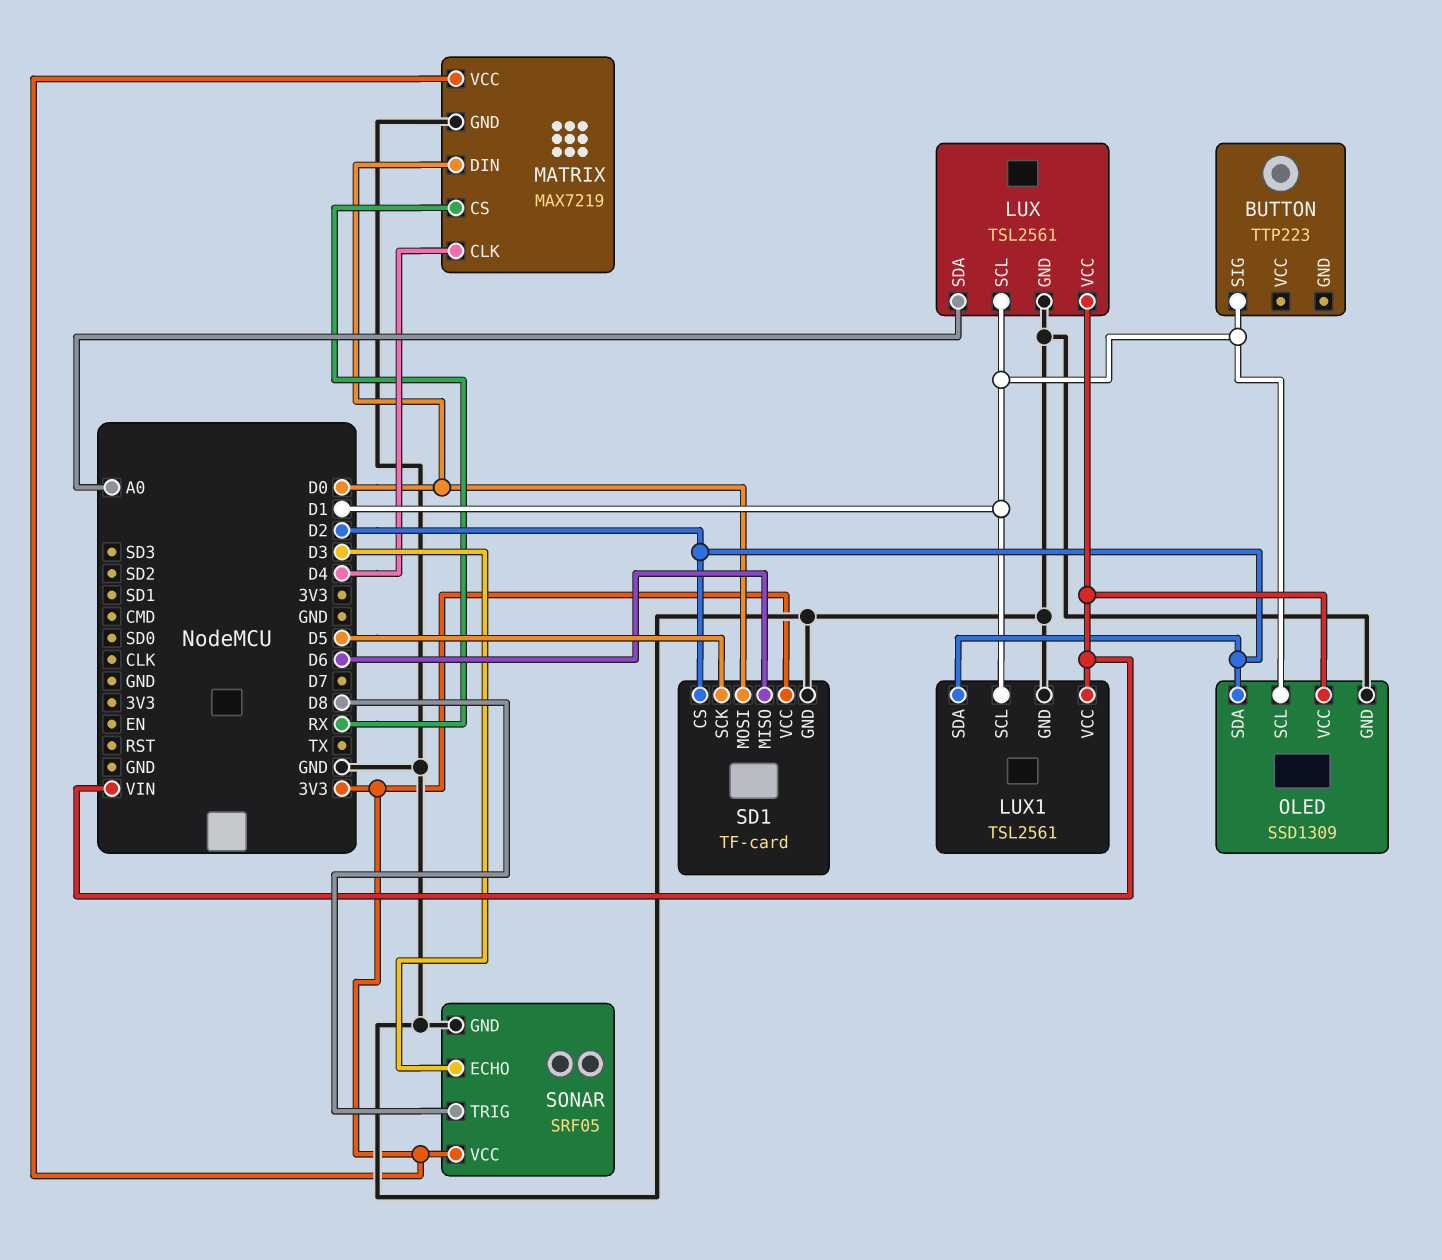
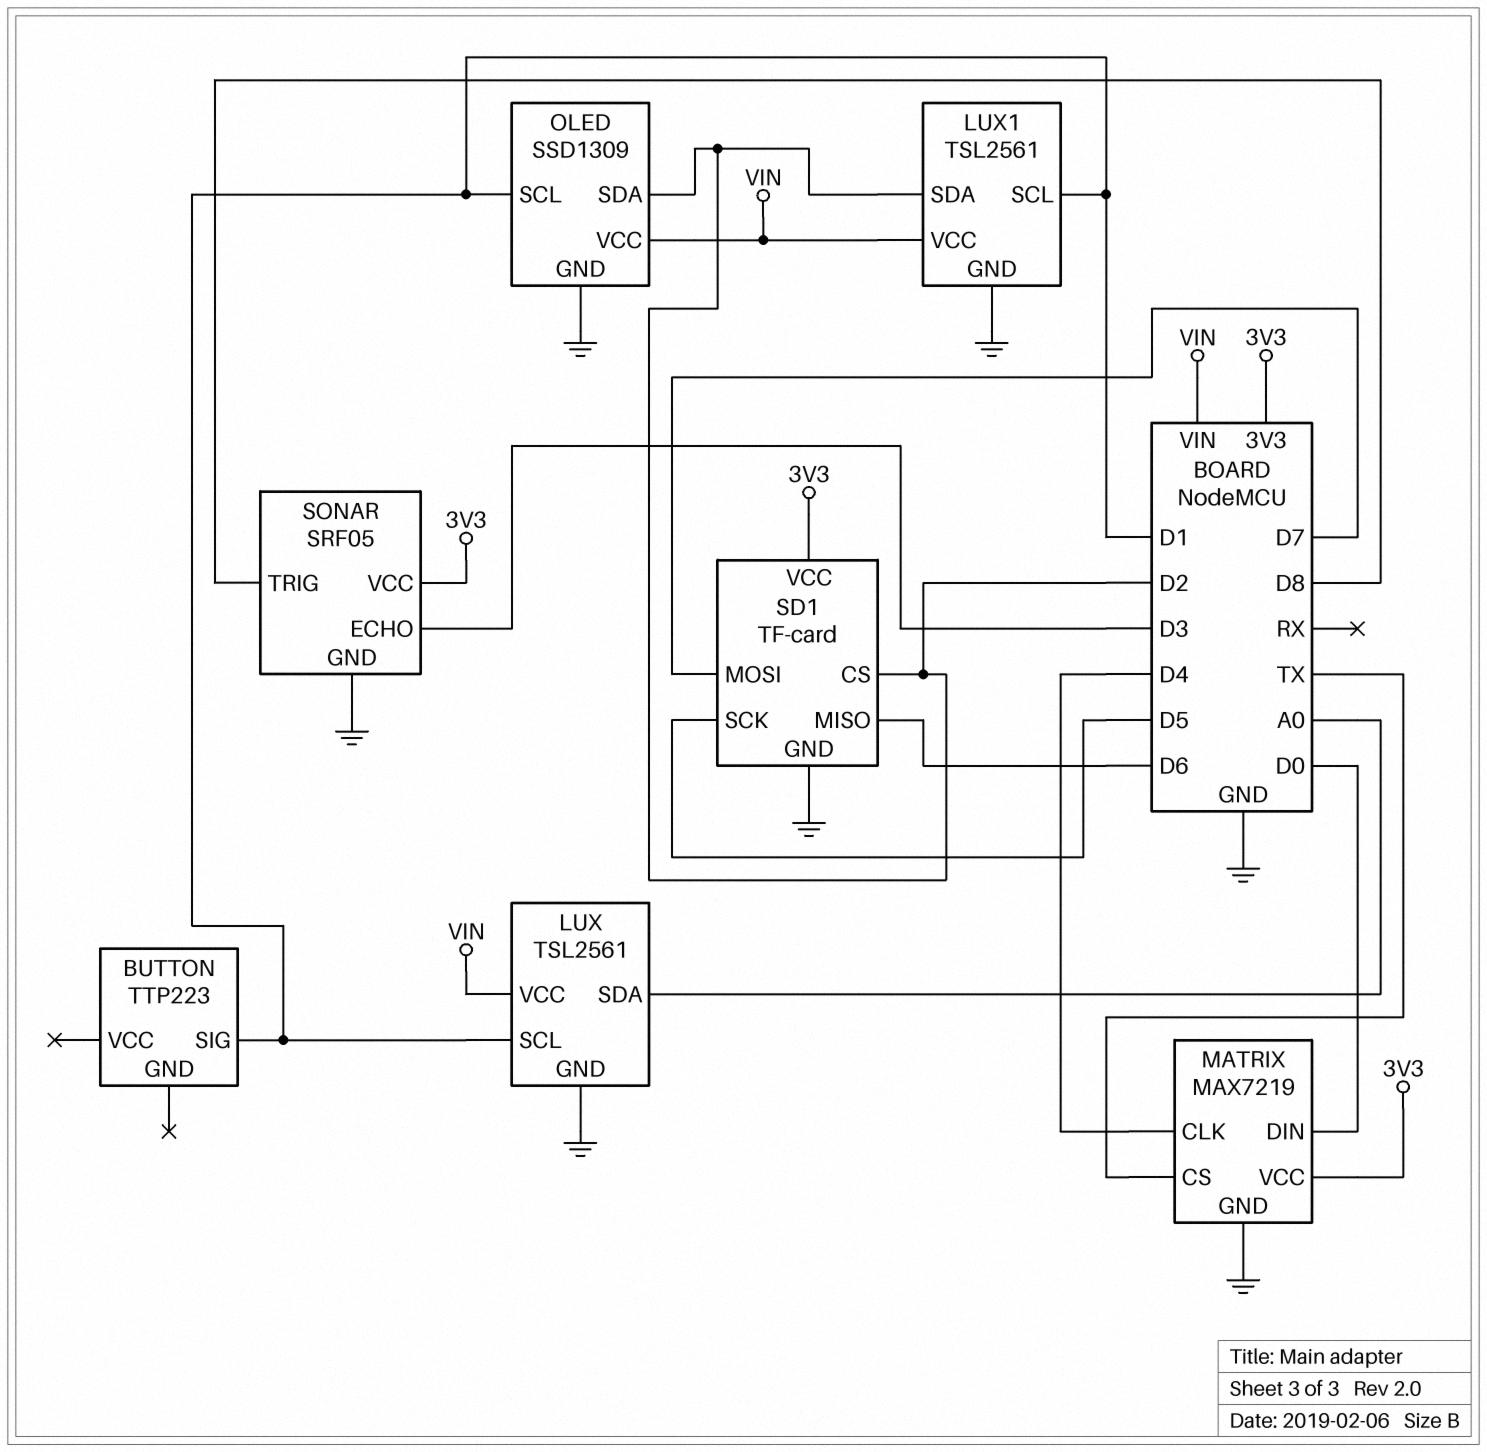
MATRIX pin CS: RX -> TX
SD1 pin MOSI: D0 -> D7

